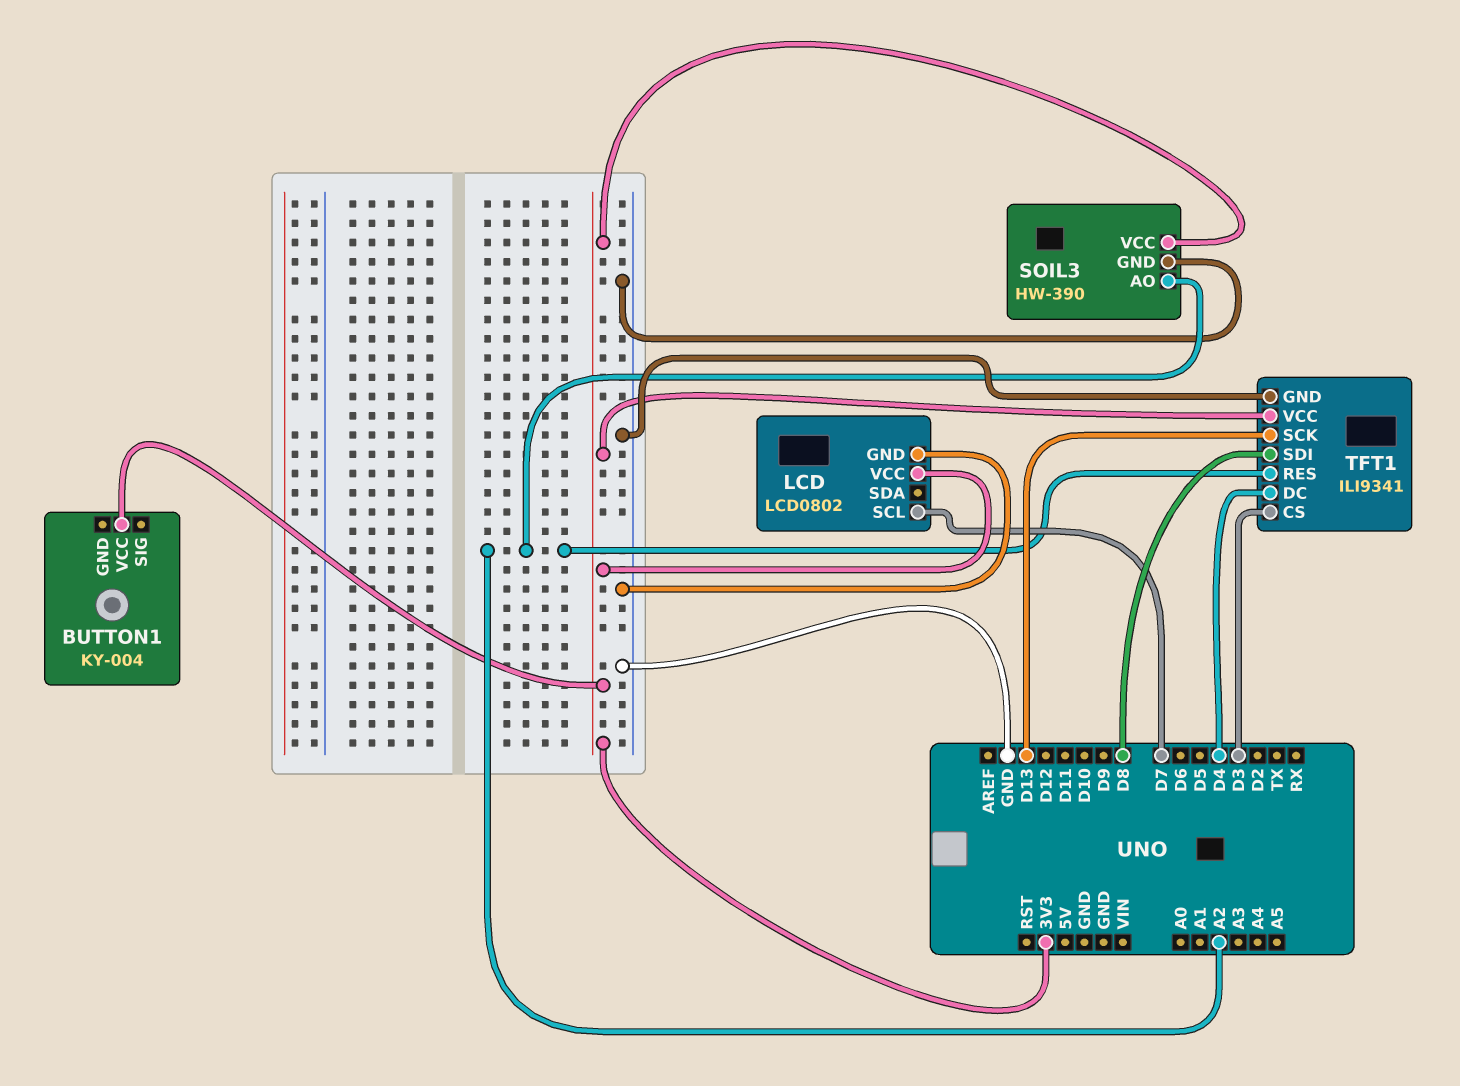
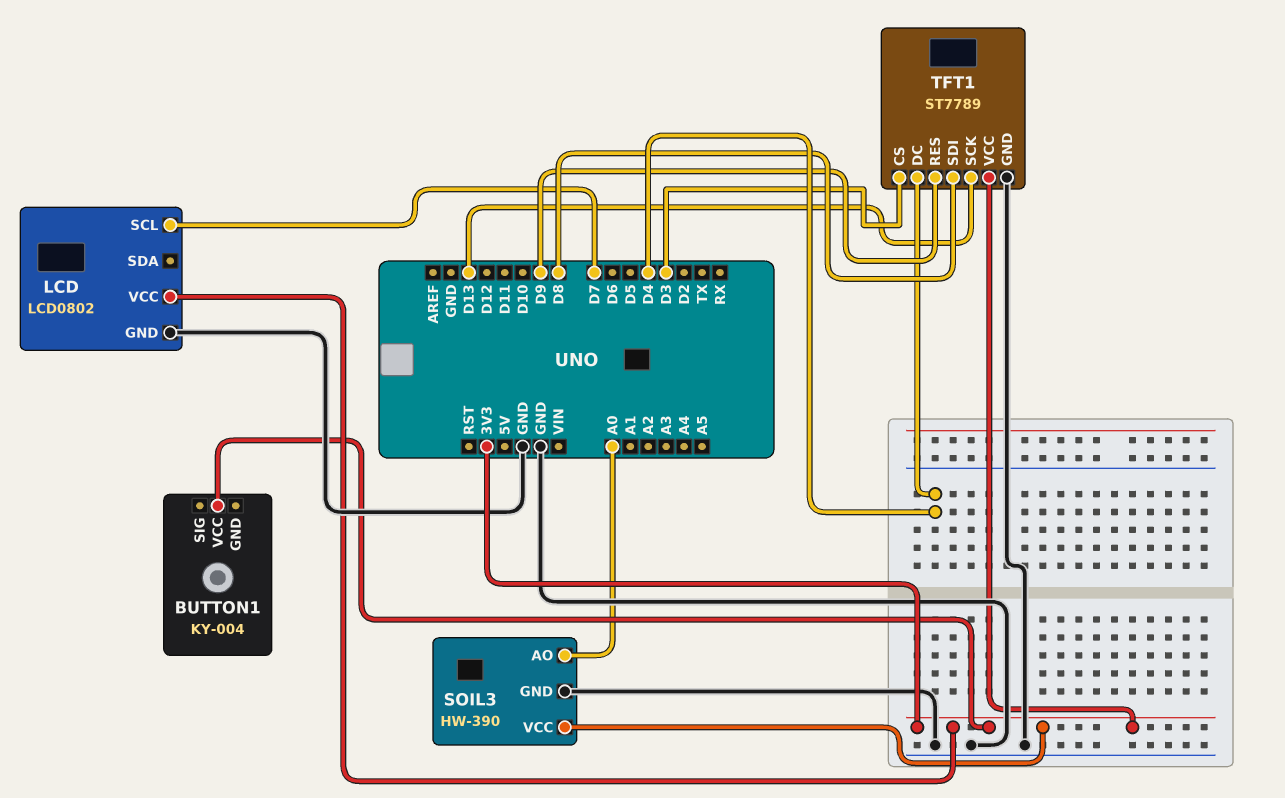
SOIL3 pin AO: A2 -> A0
TFT1: ILI9341 -> ST7789
TFT1 pin RES: A2 -> D9

